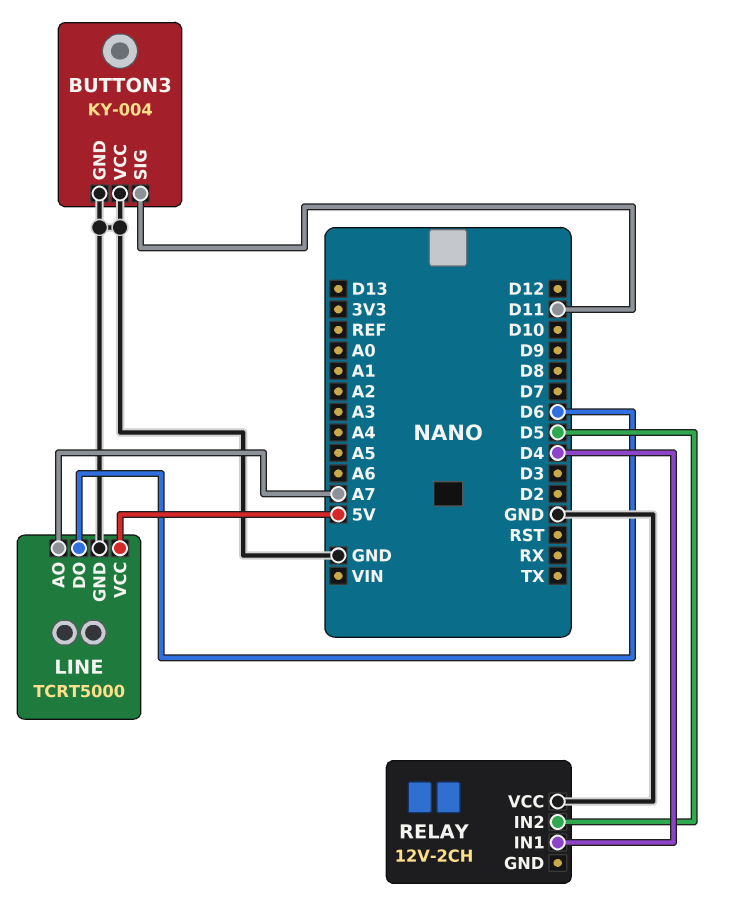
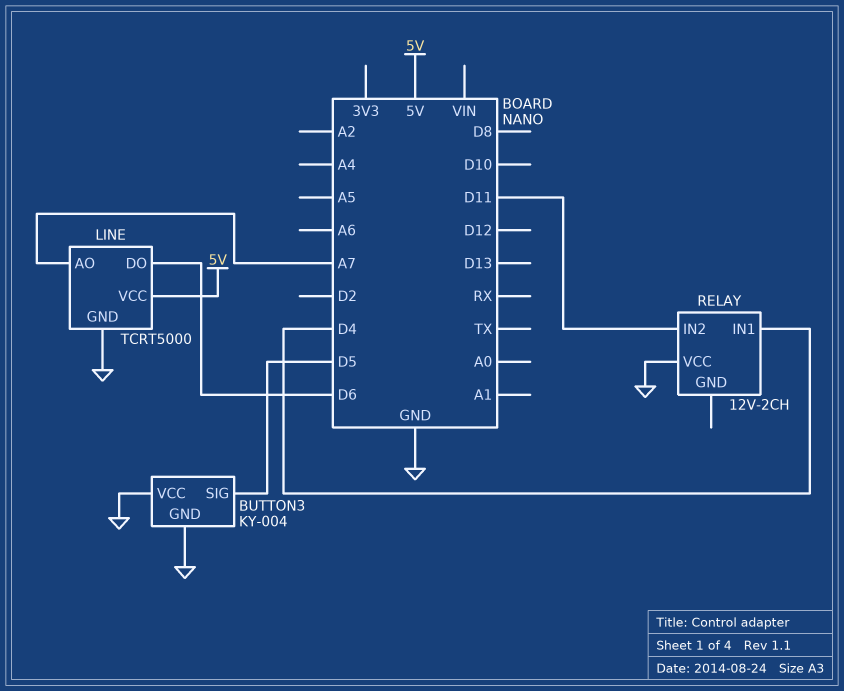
BUTTON3 pin SIG: D11 -> D5
RELAY pin IN2: D5 -> D11

